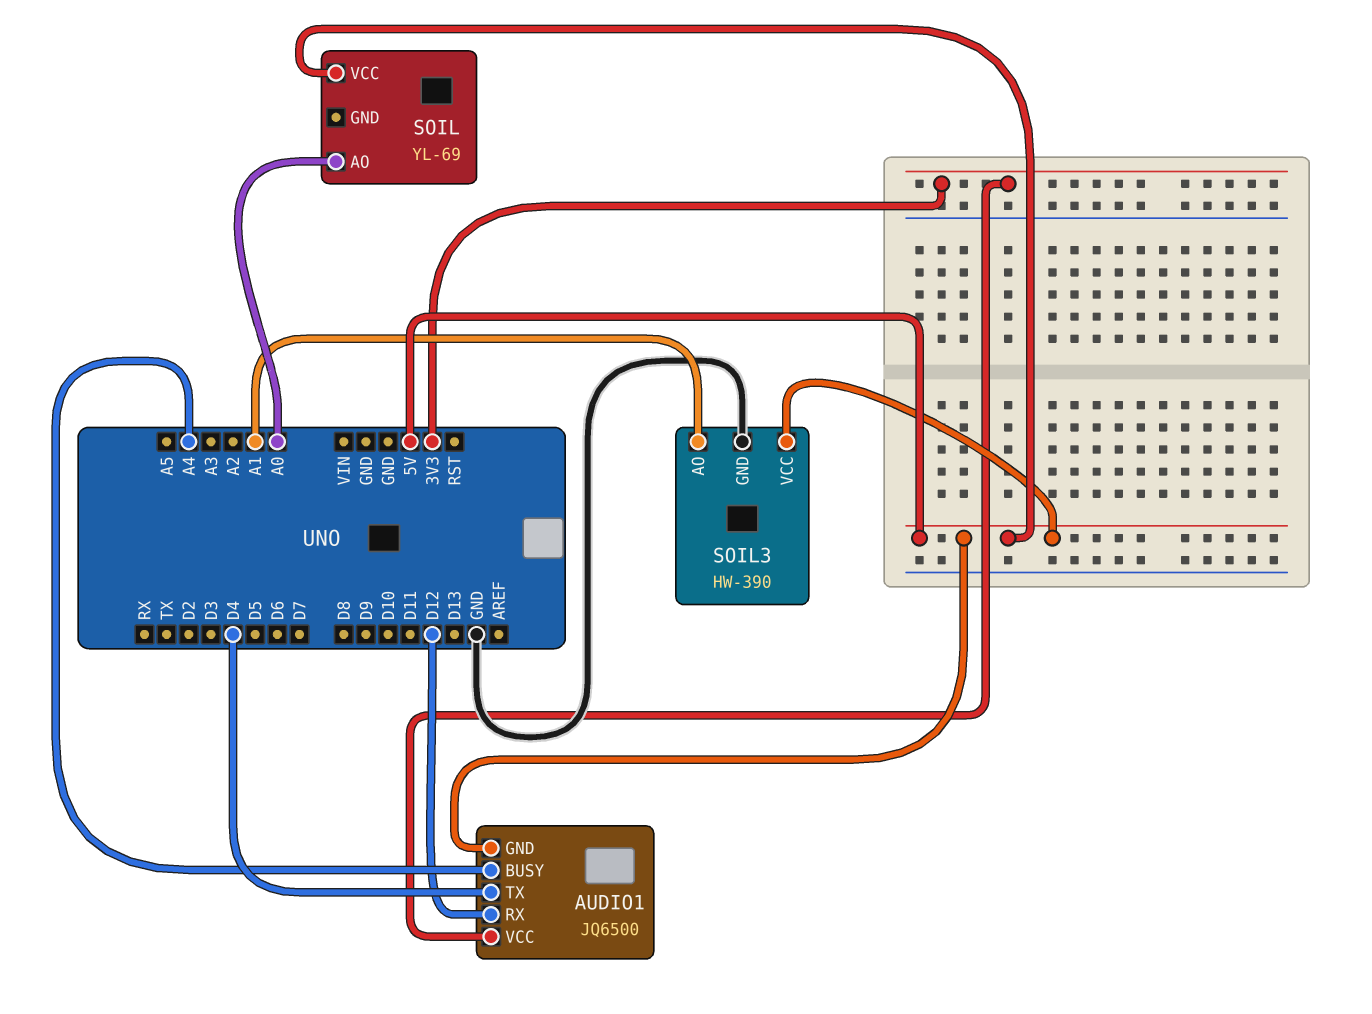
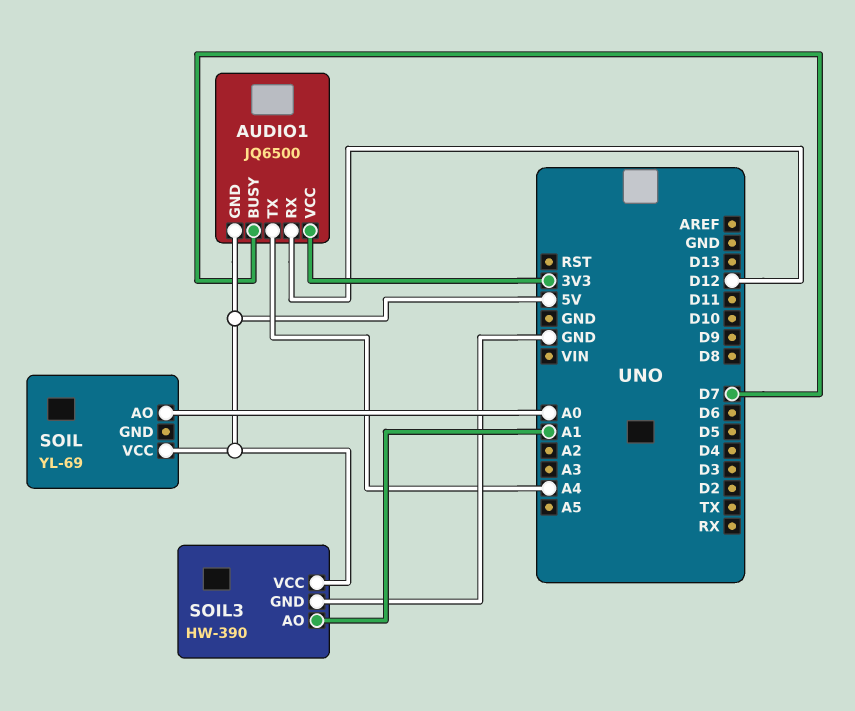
AUDIO1 pin BUSY: A4 -> D7
AUDIO1 pin TX: D4 -> A4

